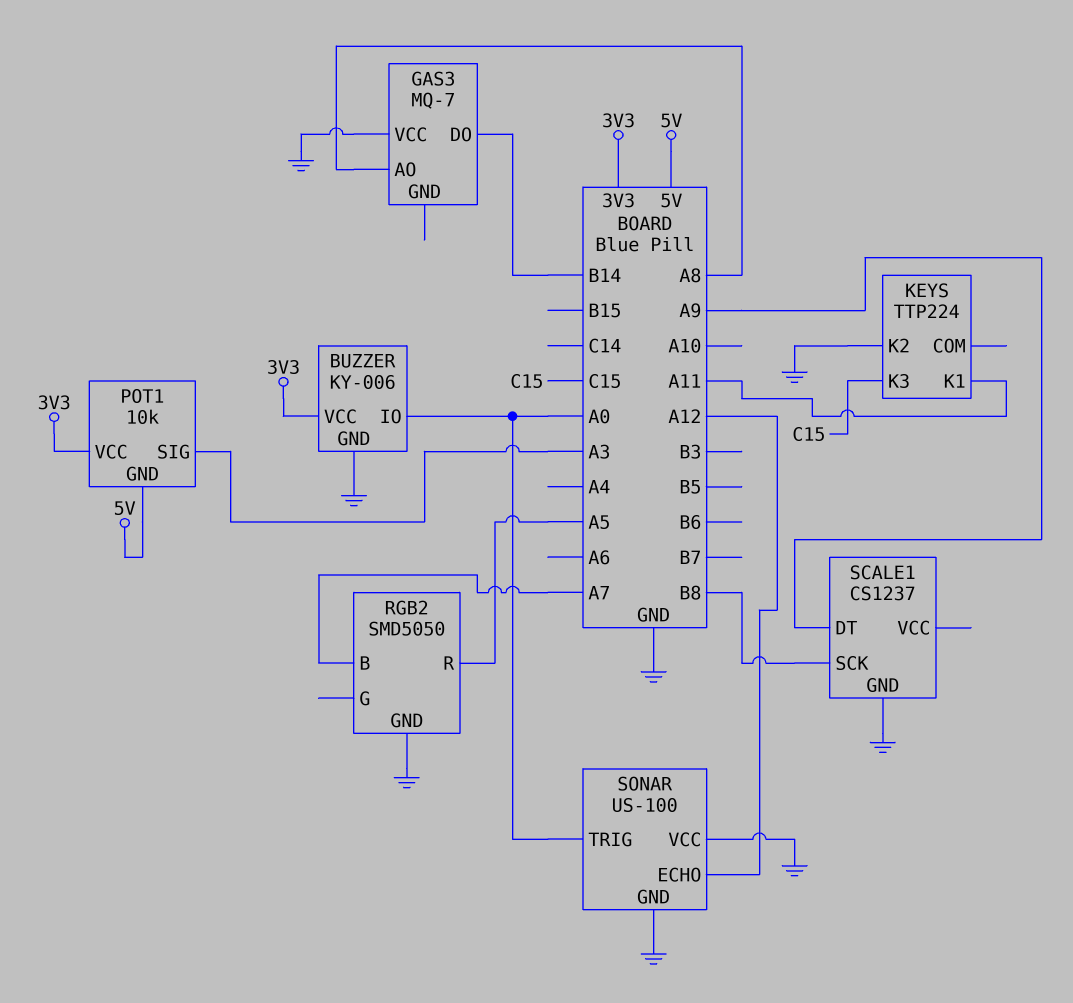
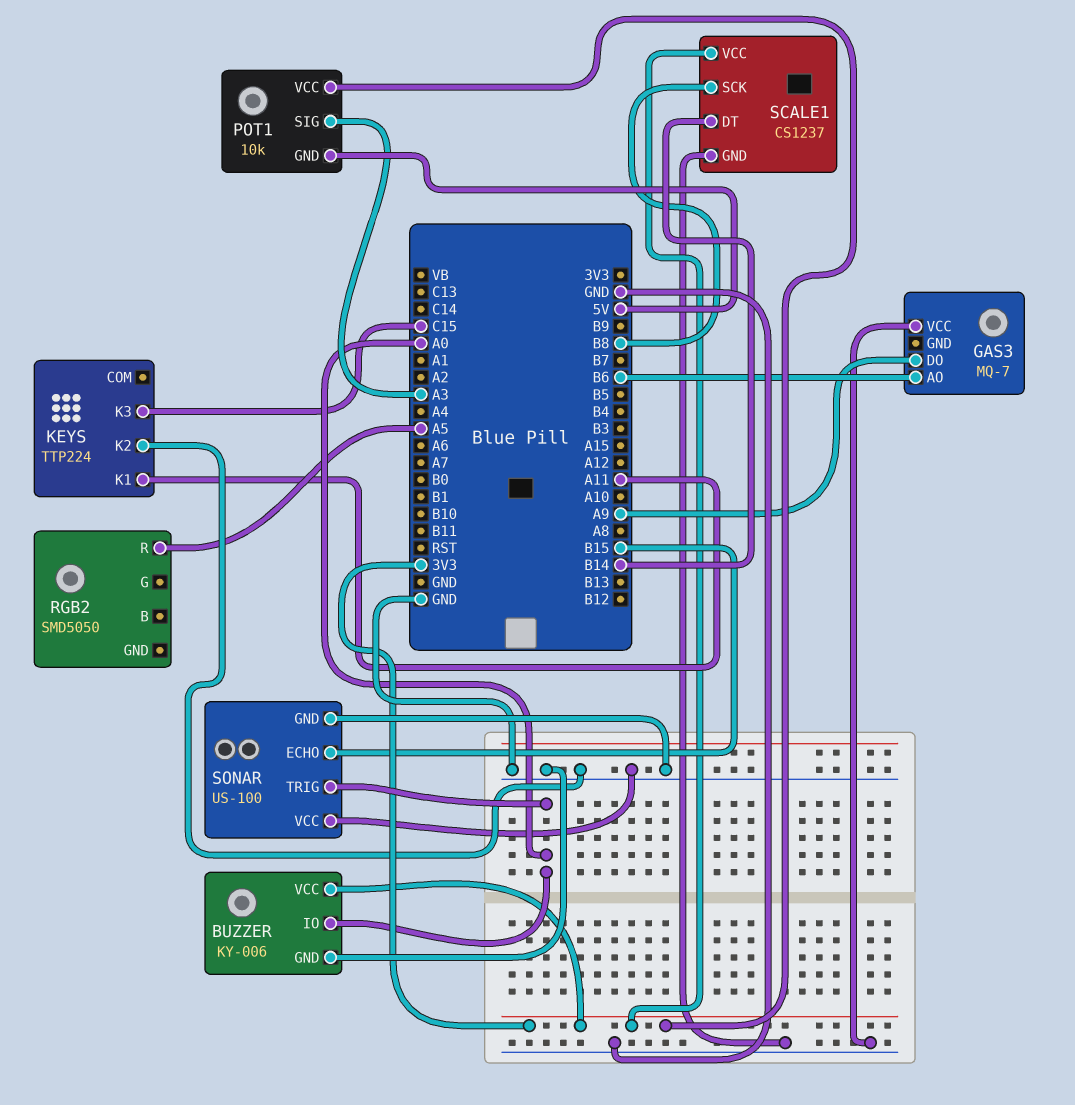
GAS3 pin AO: A8 -> B6
GAS3 pin DO: B14 -> A9
RGB2 pin B: A7 -> none
RGB2 pin GND: GND -> none
SCALE1 pin DT: A9 -> B14
SCALE1 pin VCC: none -> 3V3
SONAR pin ECHO: A12 -> B15

